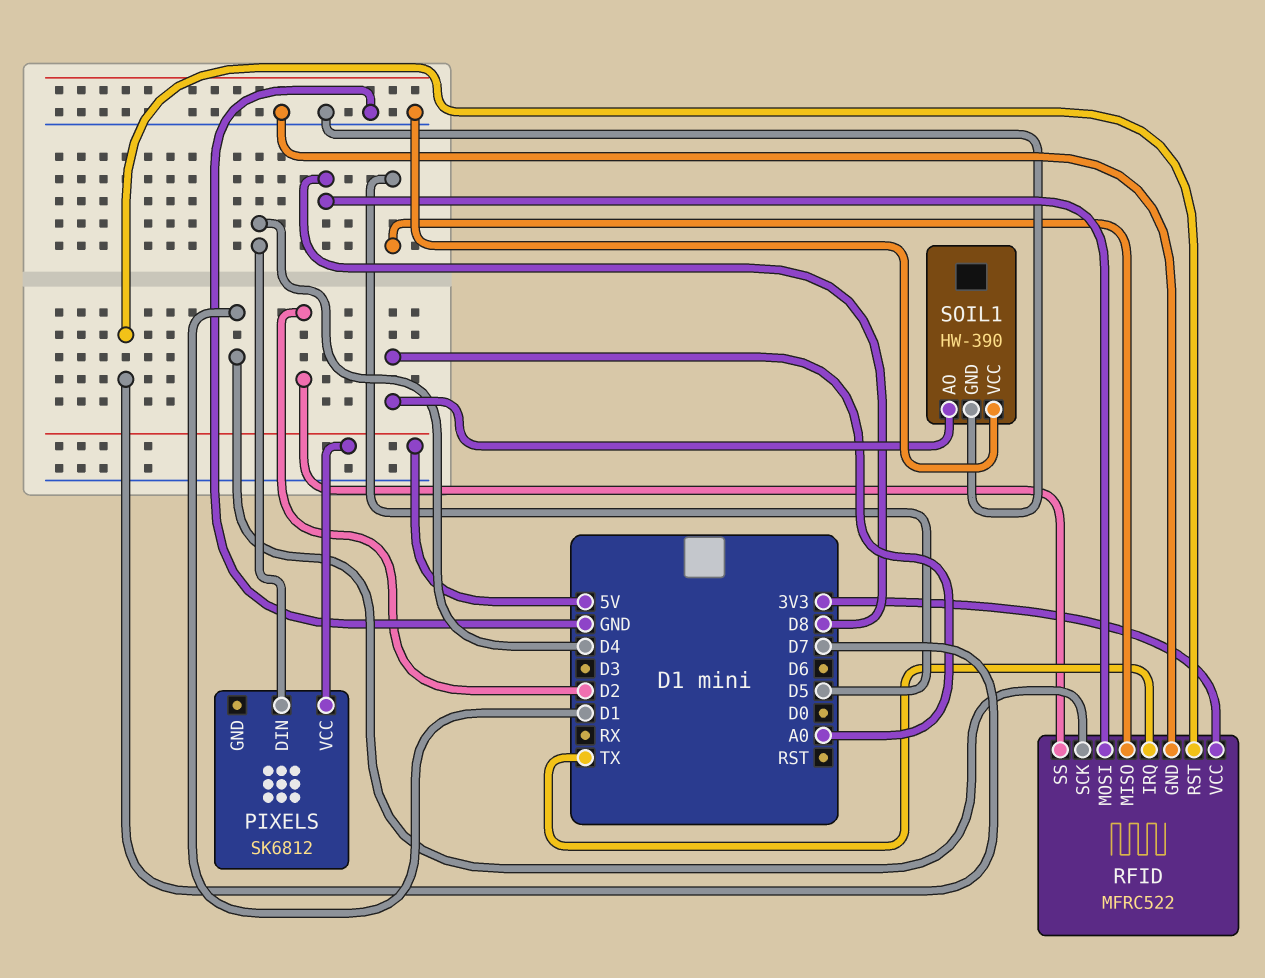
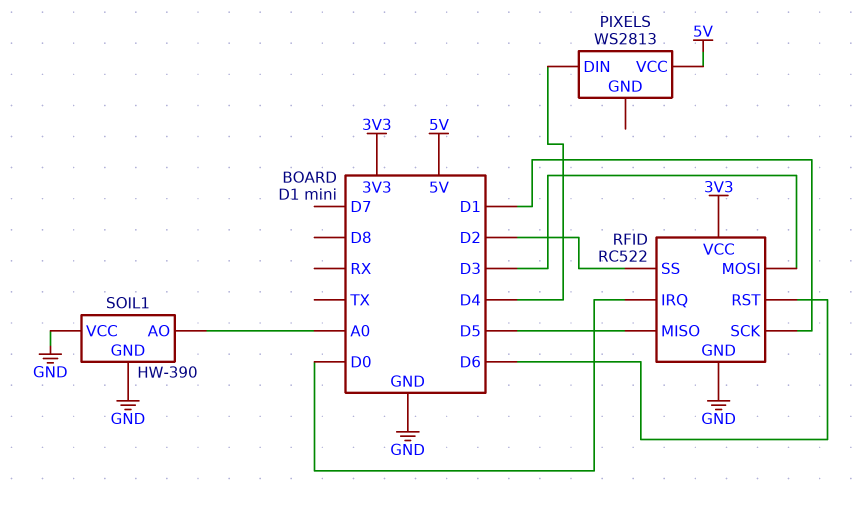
PIXELS: SK6812 -> WS2813
RFID: MFRC522 -> RC522
RFID pin IRQ: TX -> D0
RFID pin MOSI: D8 -> D3
RFID pin RST: D7 -> D6

